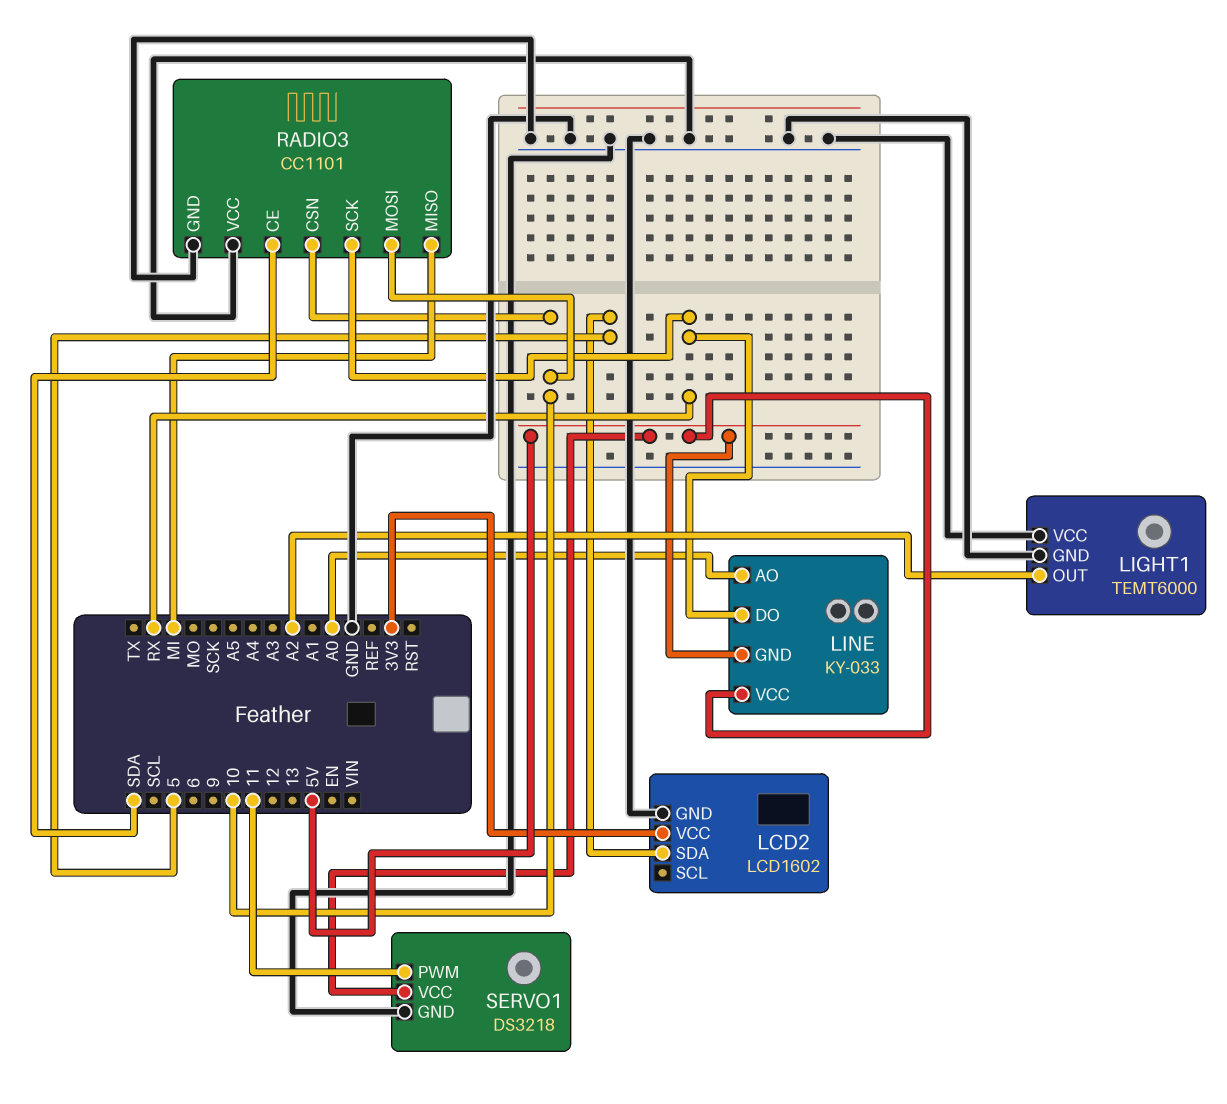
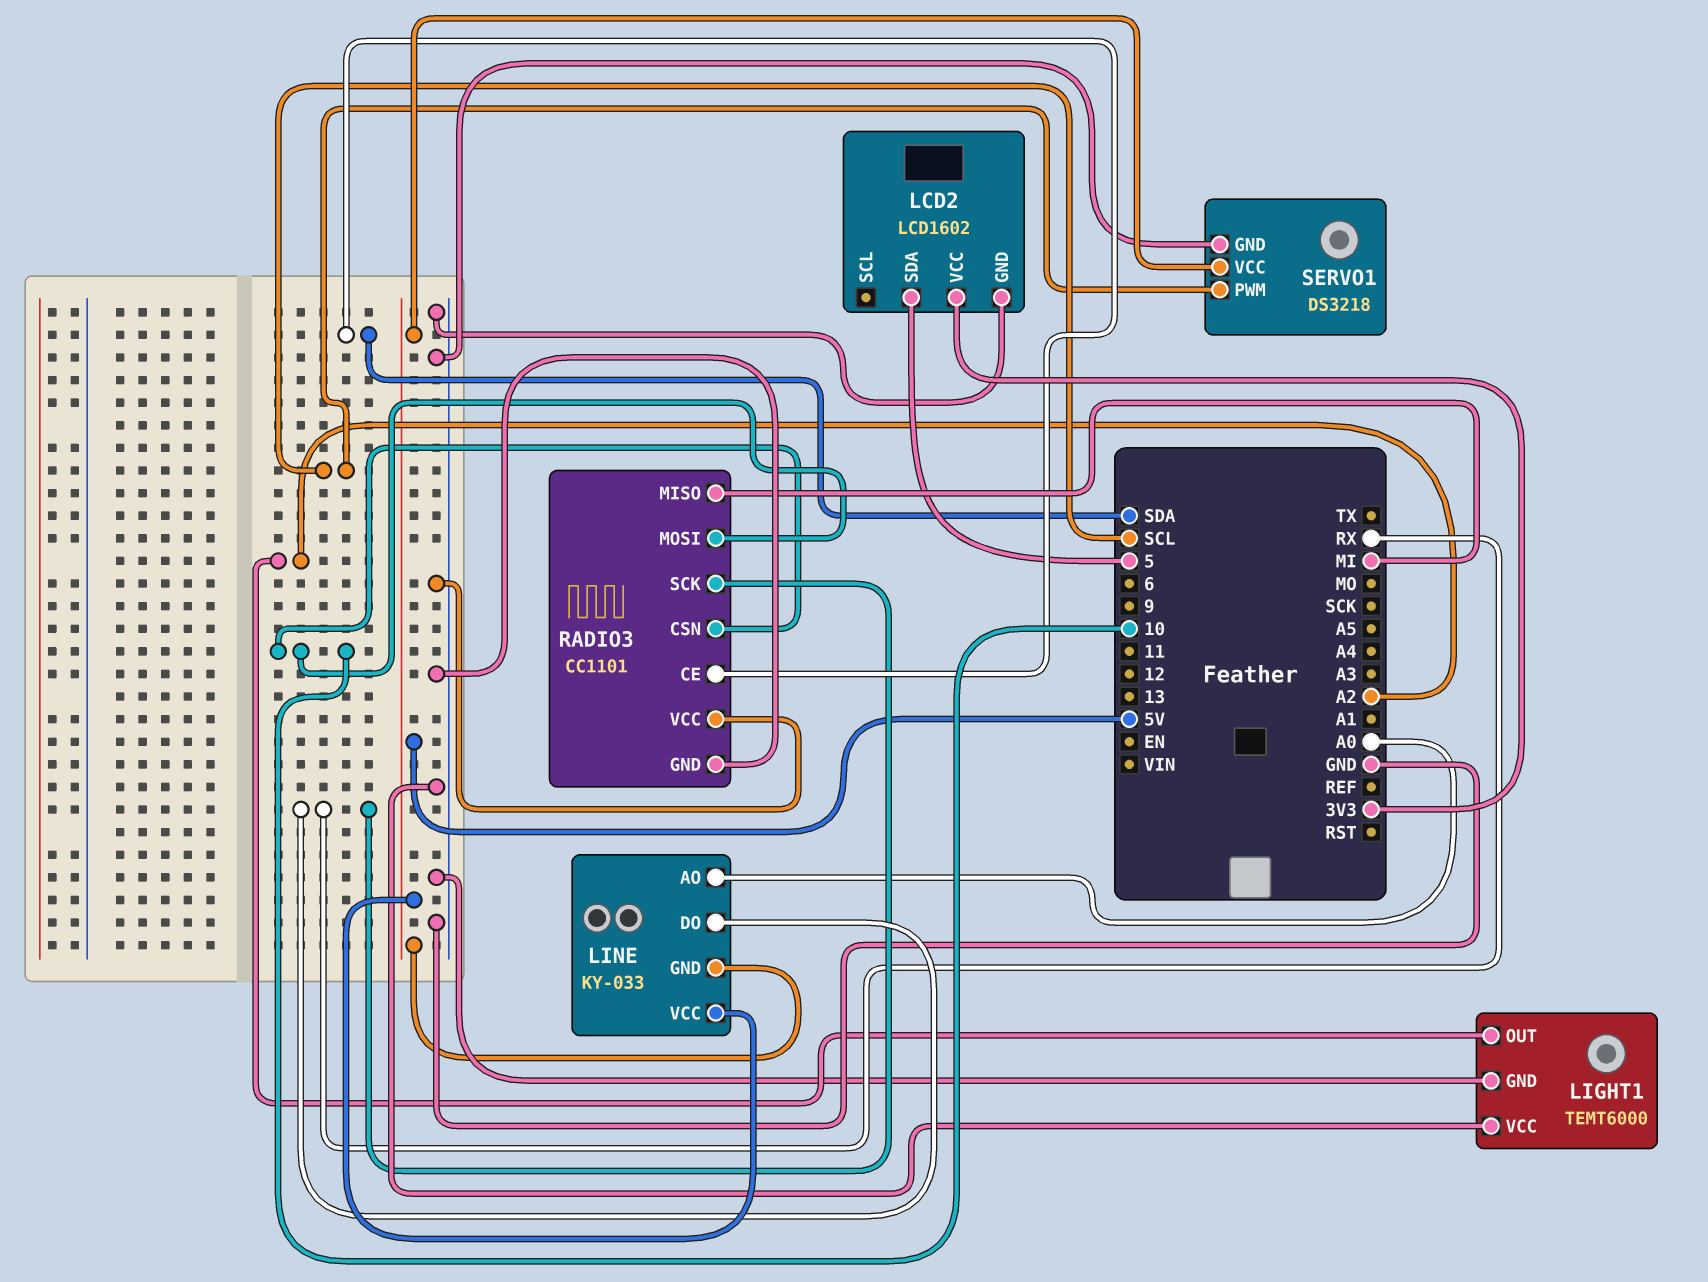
SERVO1 pin PWM: 11 -> SCL

